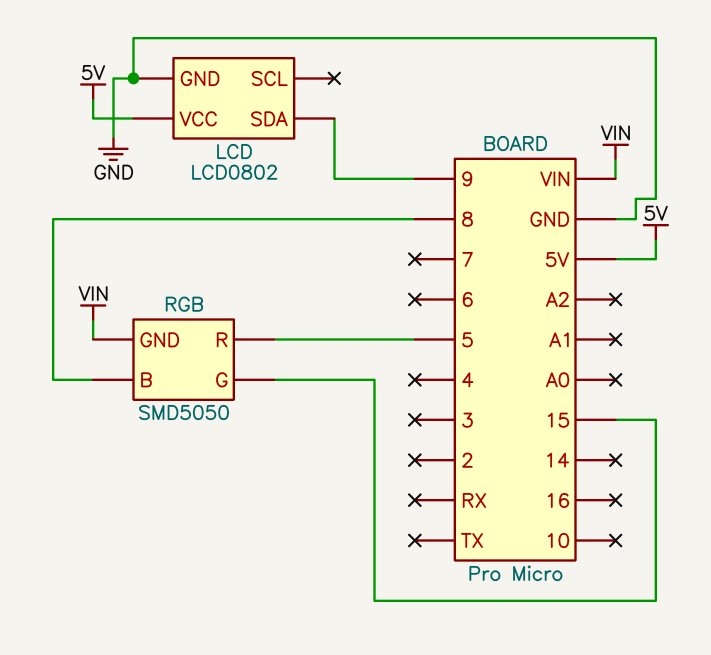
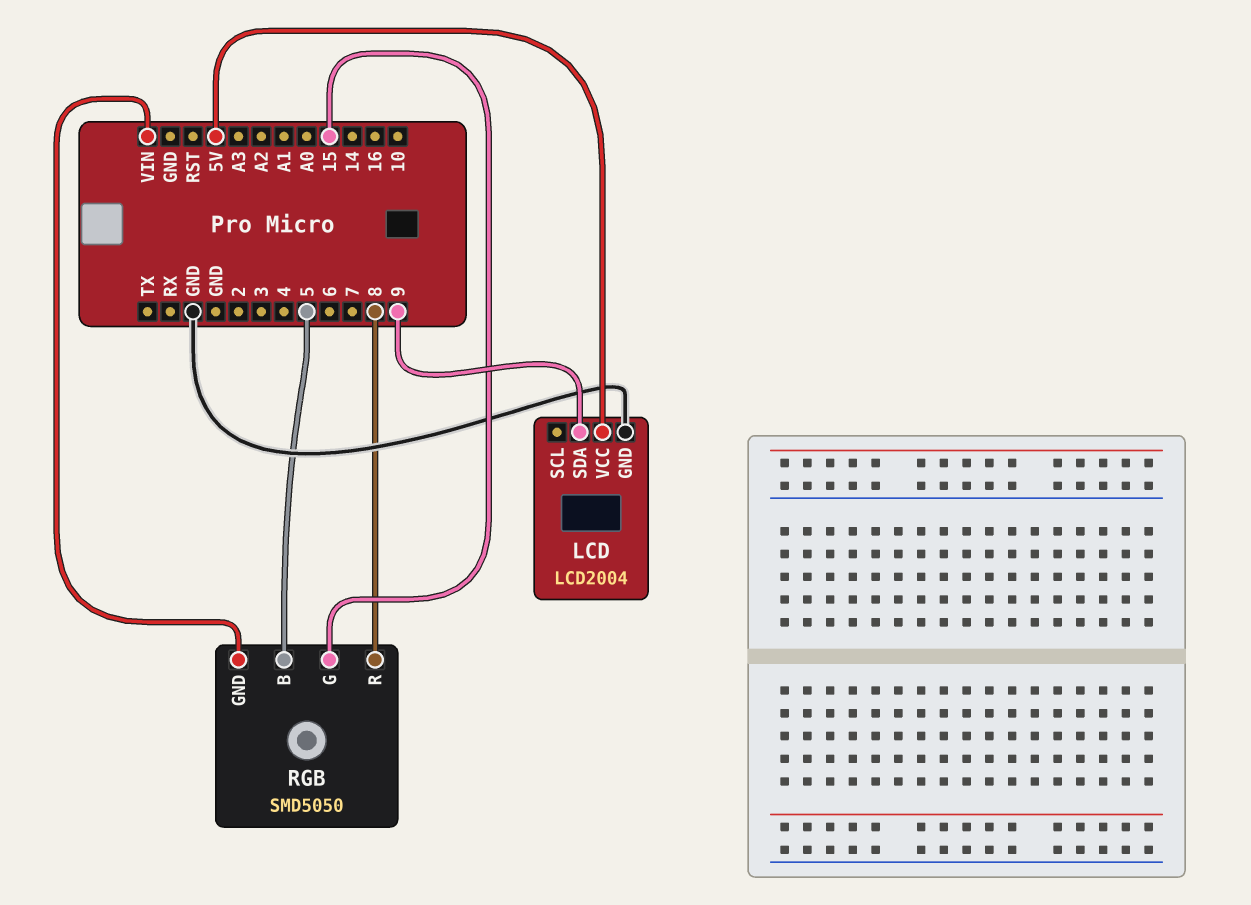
LCD: LCD0802 -> LCD2004
RGB pin B: 8 -> 5
RGB pin R: 5 -> 8

